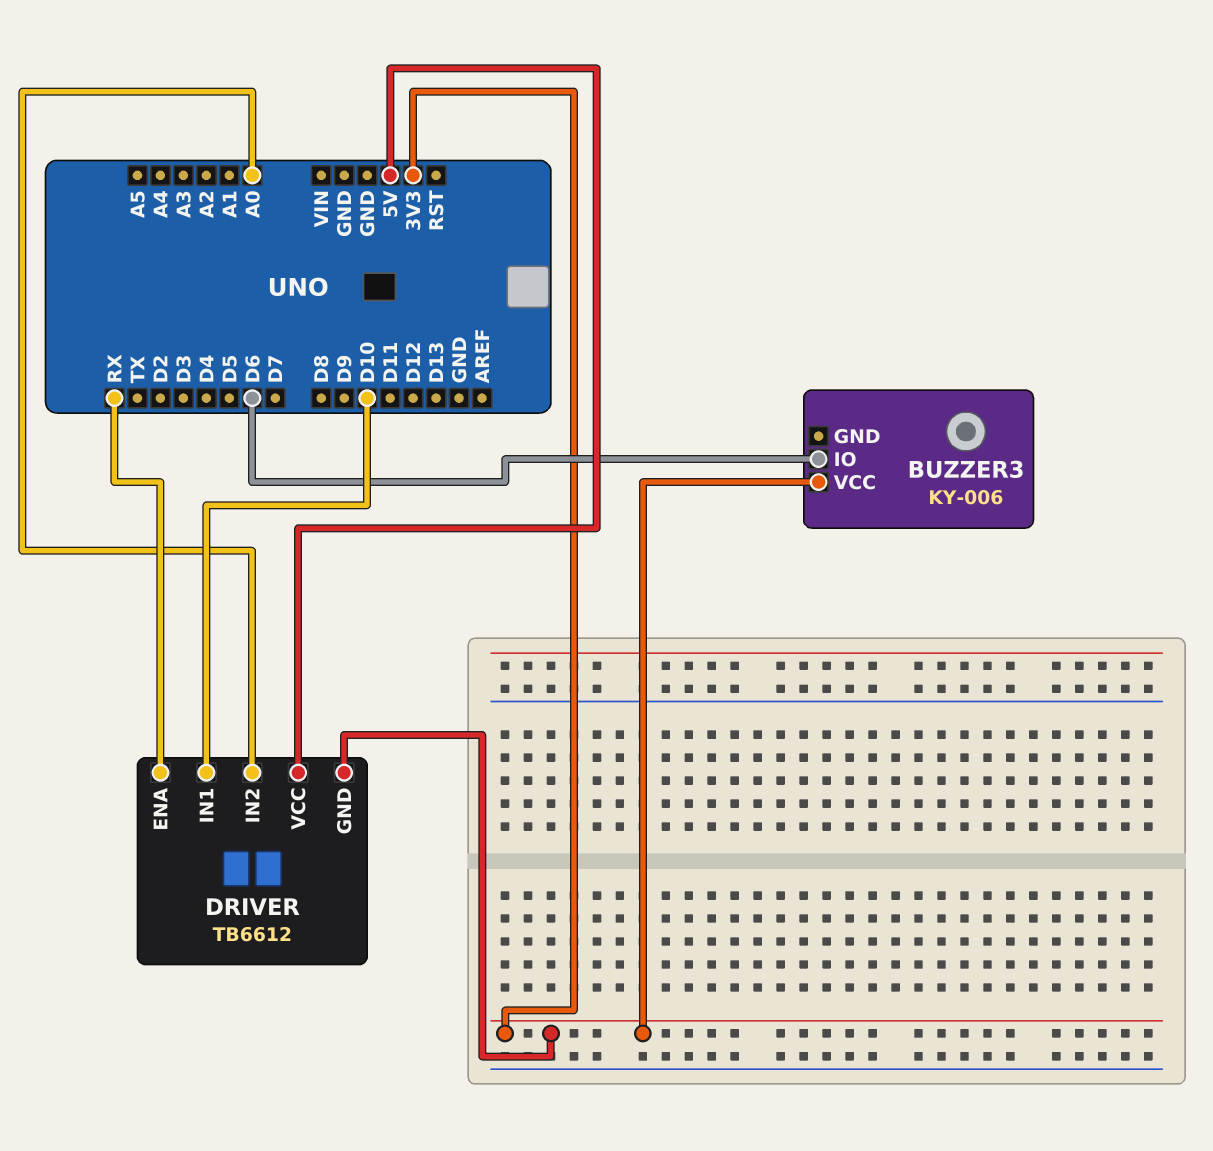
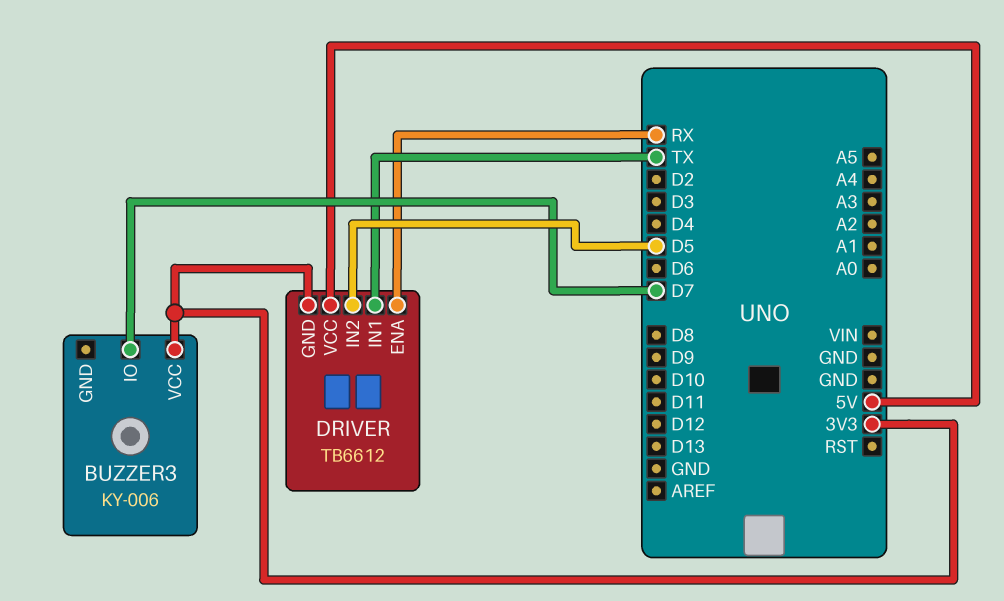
BUZZER3 pin IO: D6 -> D7
DRIVER pin IN1: D10 -> TX
DRIVER pin IN2: A0 -> D5

